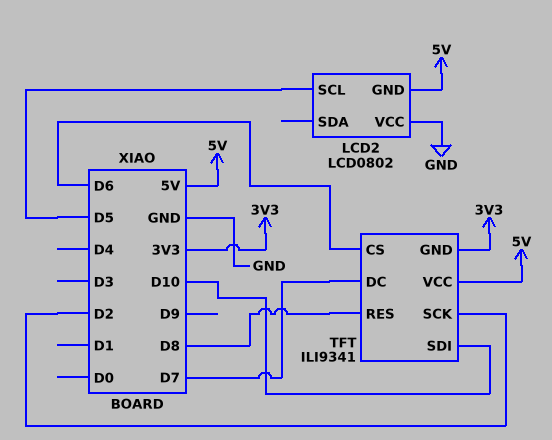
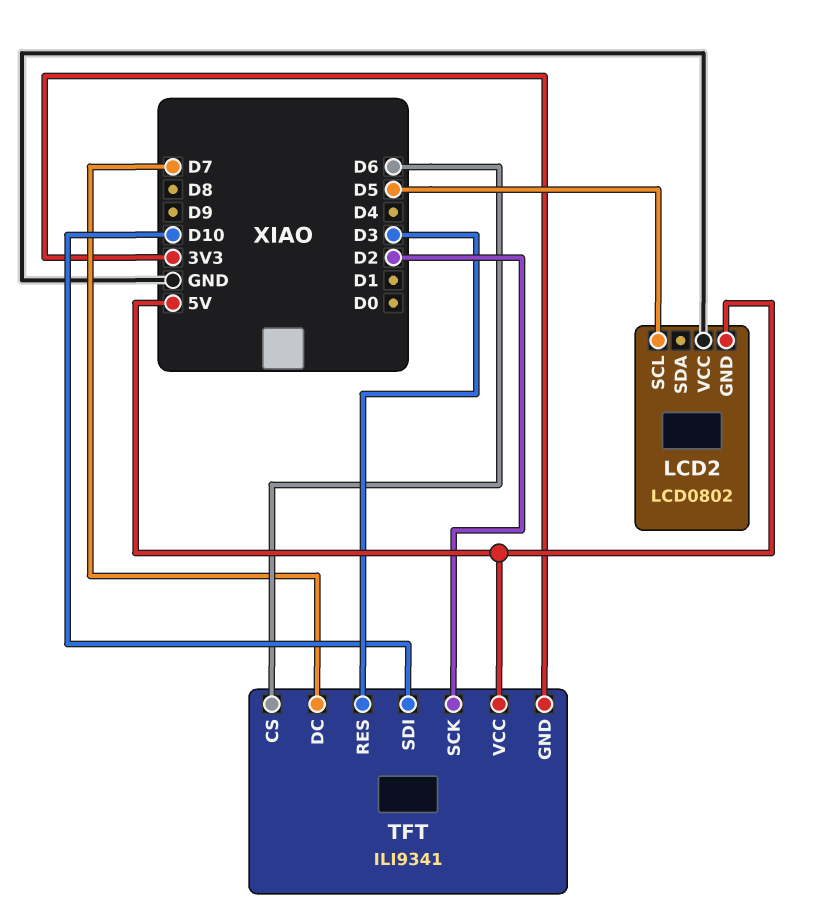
TFT pin RES: D8 -> D3

